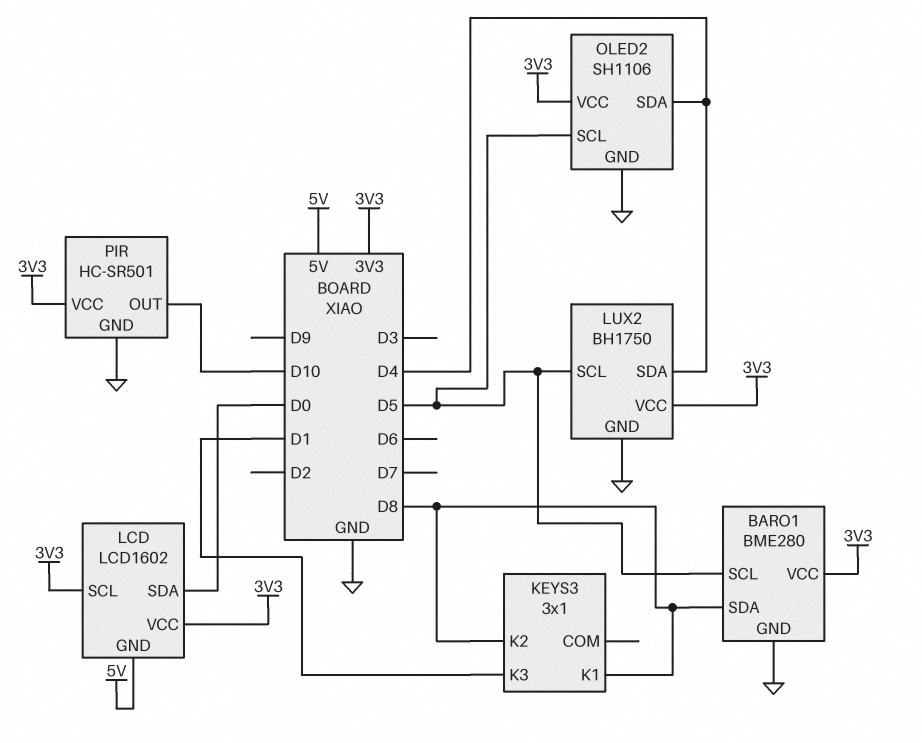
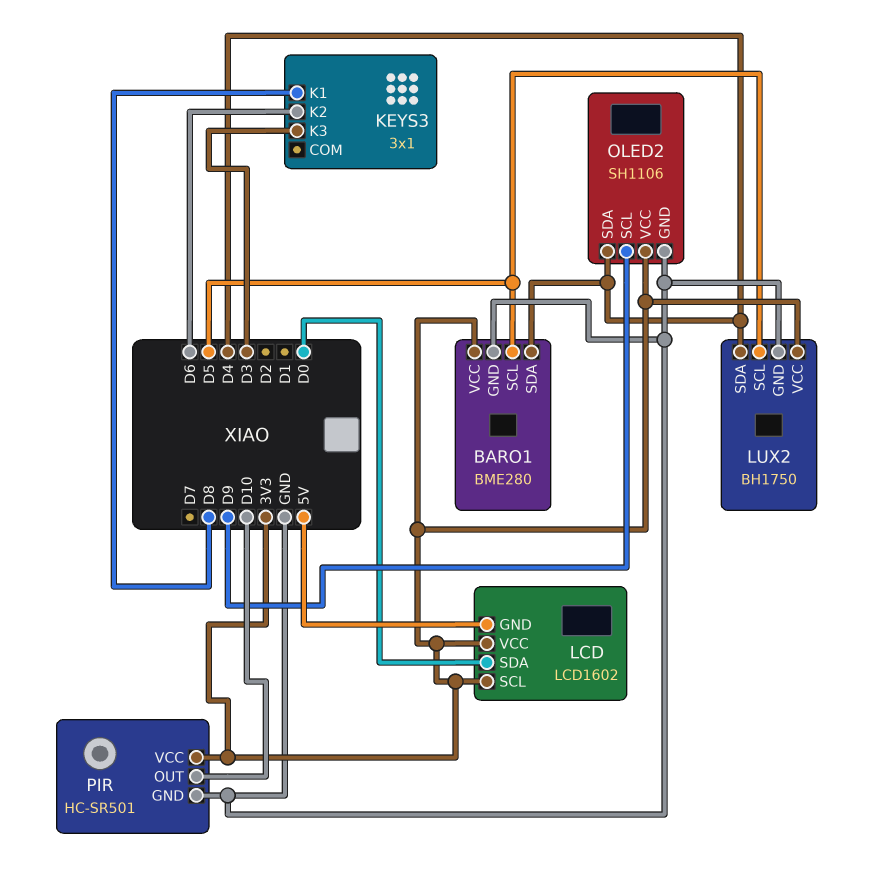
BARO1 pin SDA: D8 -> D4
KEYS3 pin K2: D8 -> D6
KEYS3 pin K3: D1 -> D3
OLED2 pin SCL: D5 -> D9

